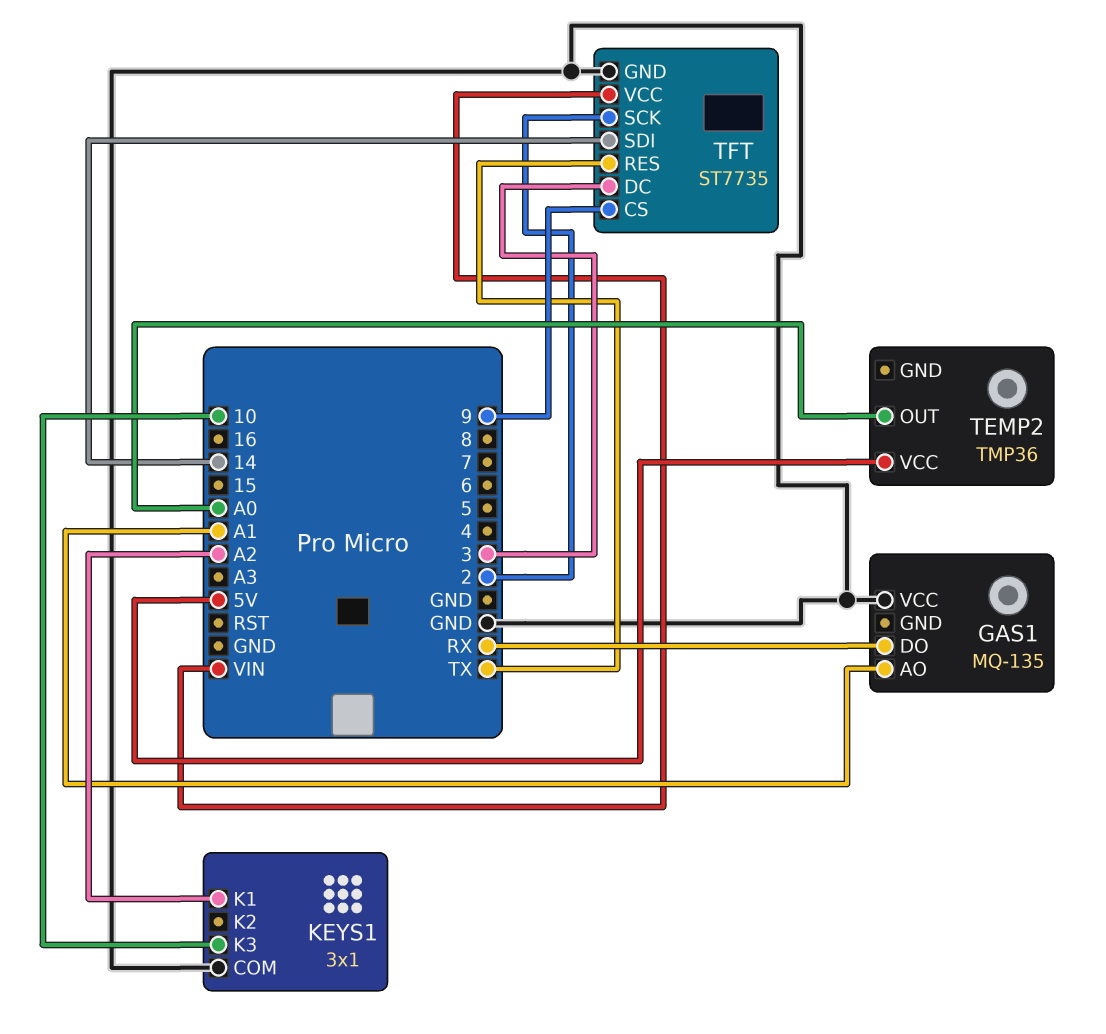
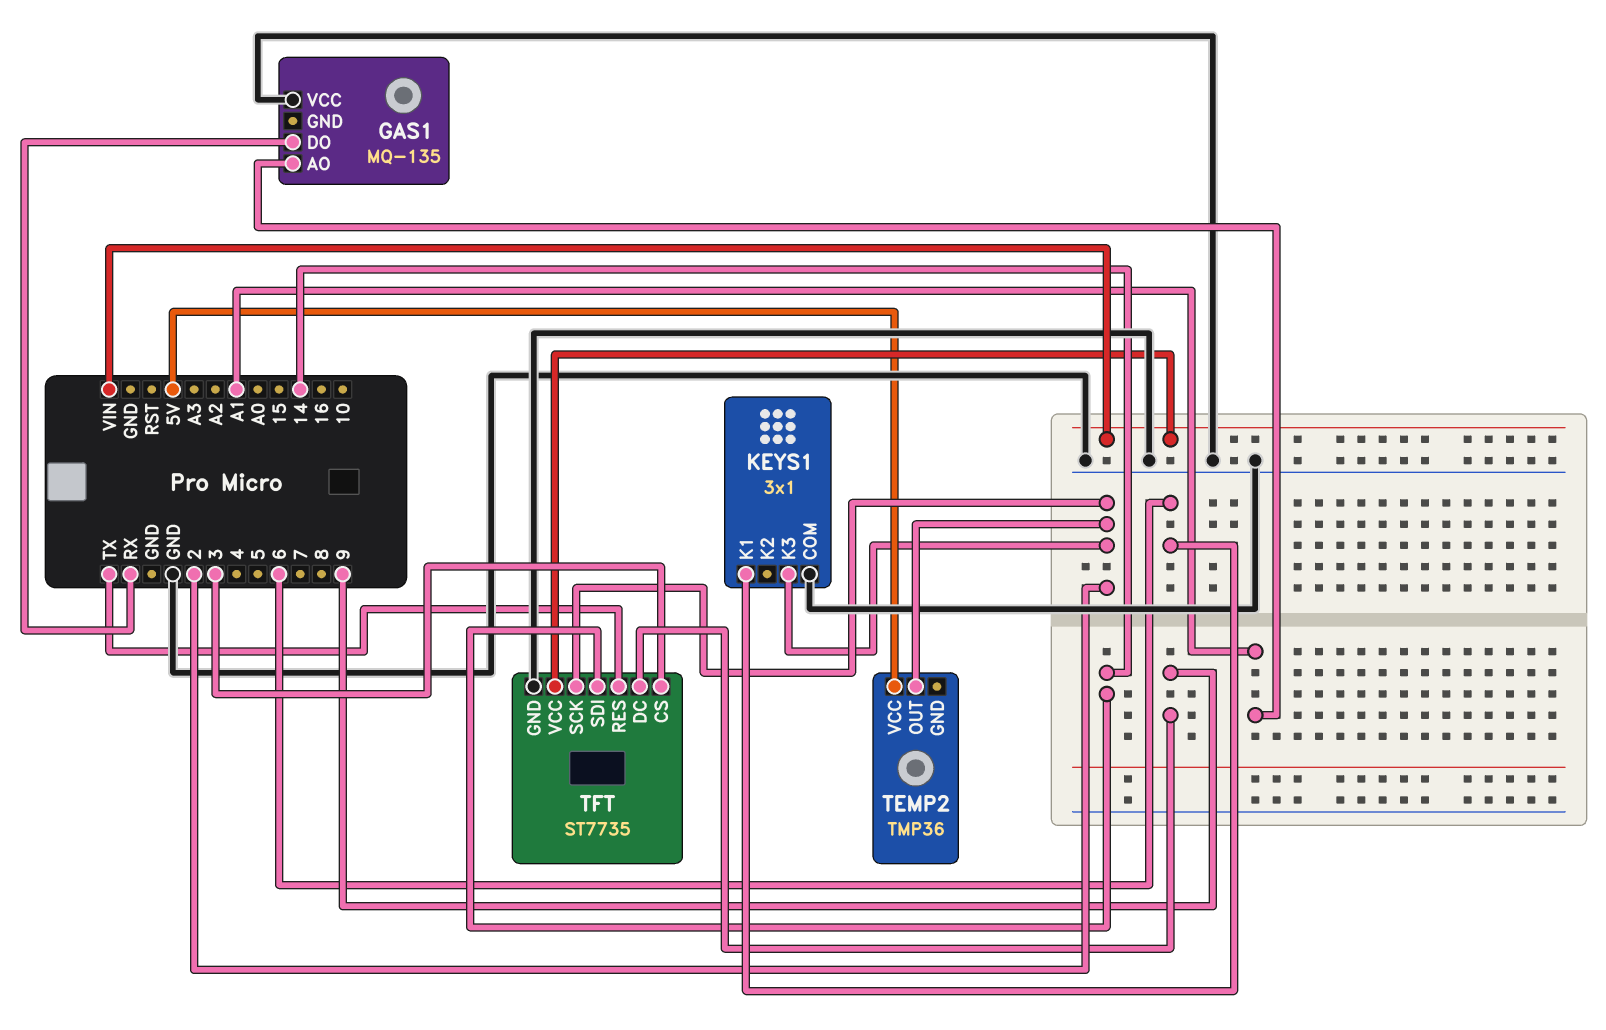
KEYS1 pin K1: A2 -> 6
KEYS1 pin K3: 10 -> 2
TEMP2 pin OUT: A0 -> 2
TFT pin CS: 9 -> 3
TFT pin DC: 3 -> 9

